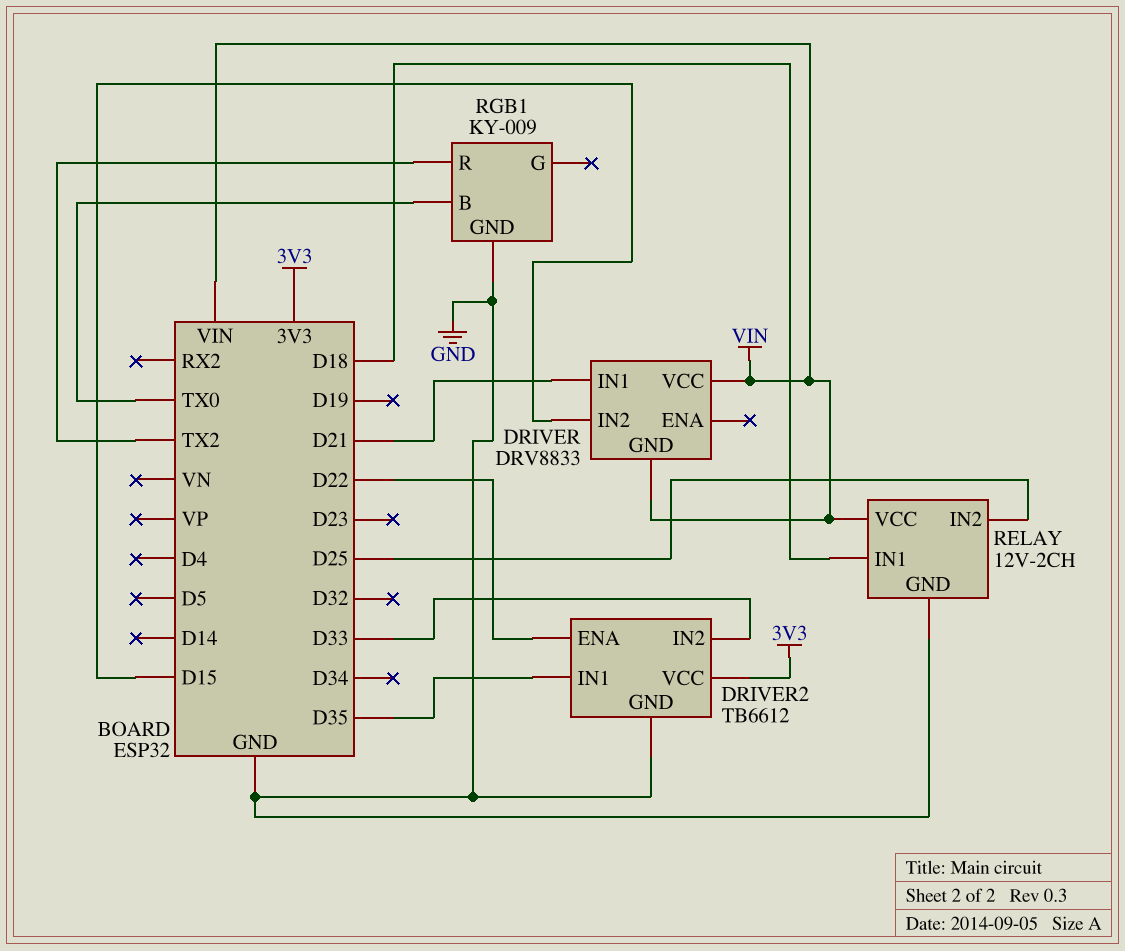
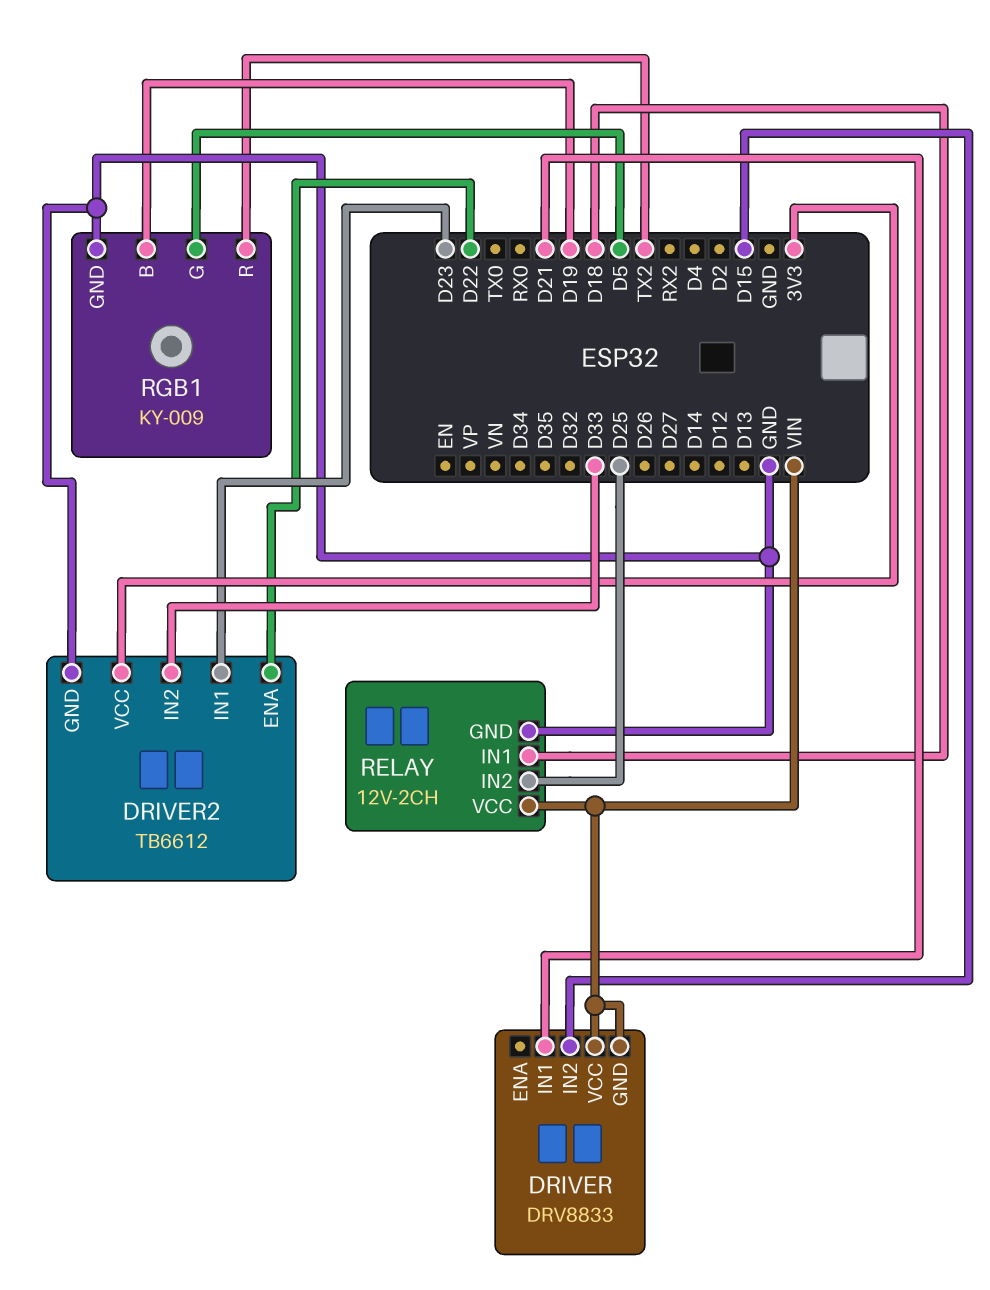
DRIVER2 pin IN1: D35 -> D23
RGB1 pin B: TX0 -> D19
RGB1 pin G: none -> D5

